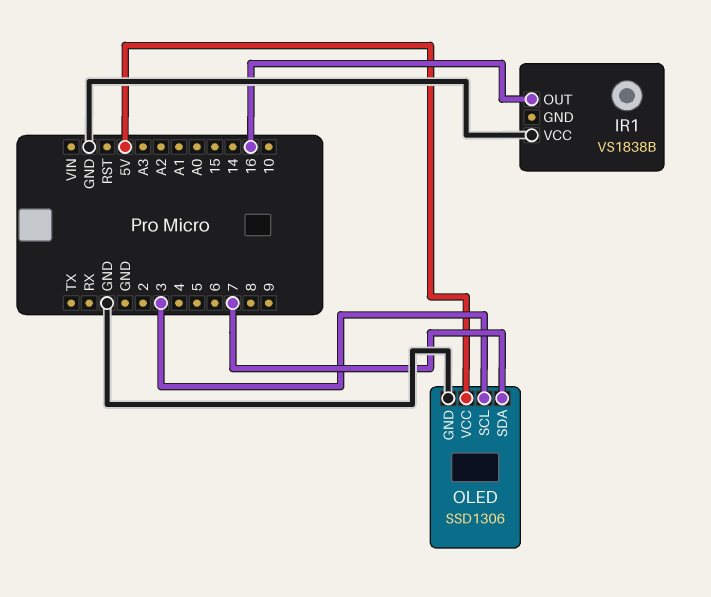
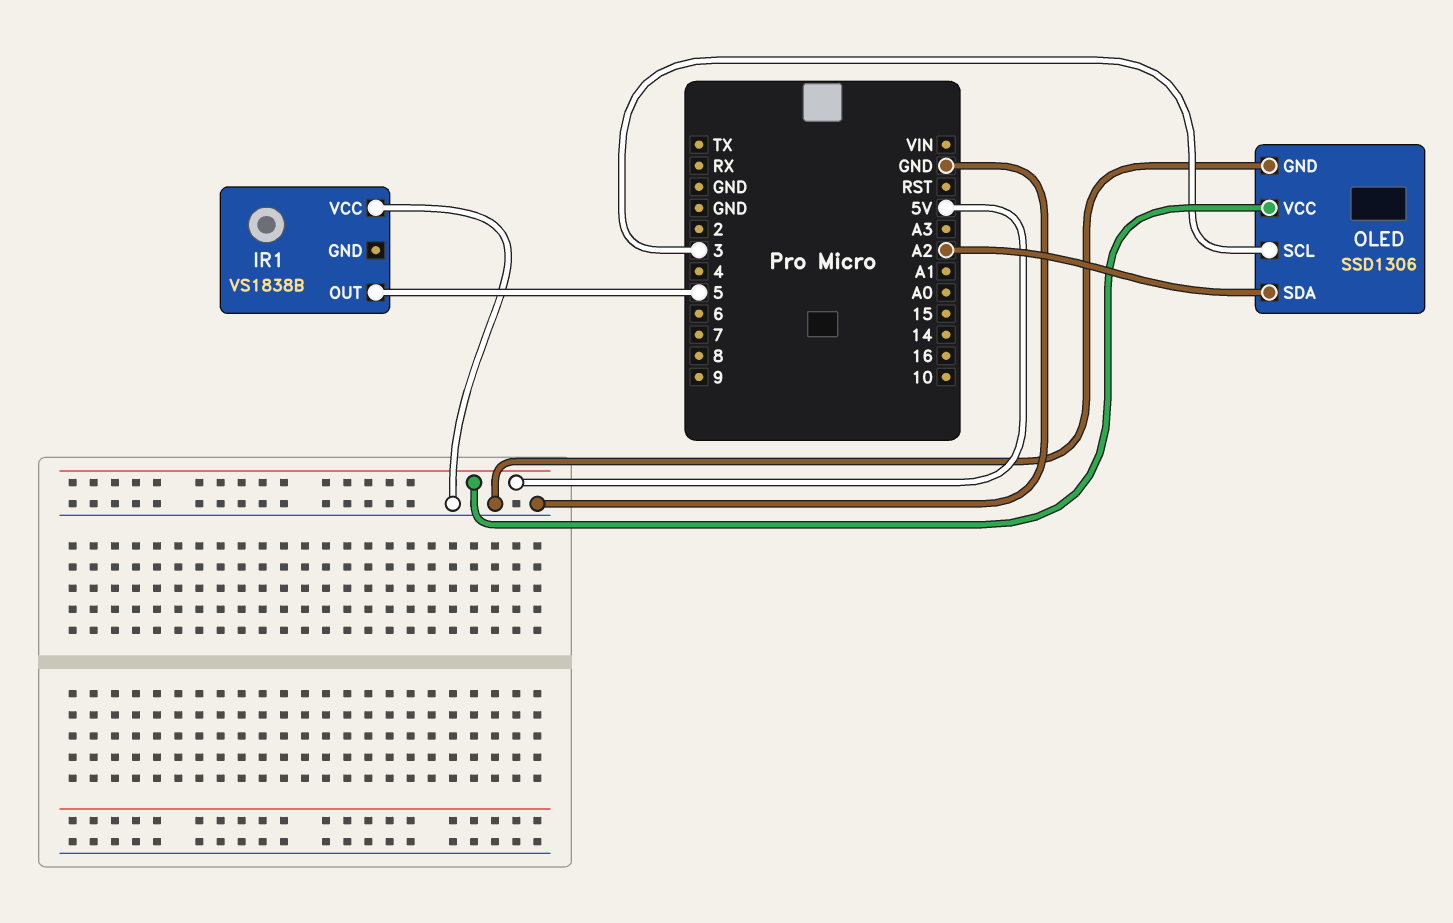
IR1 pin OUT: 16 -> 5
OLED pin SDA: 7 -> A2

